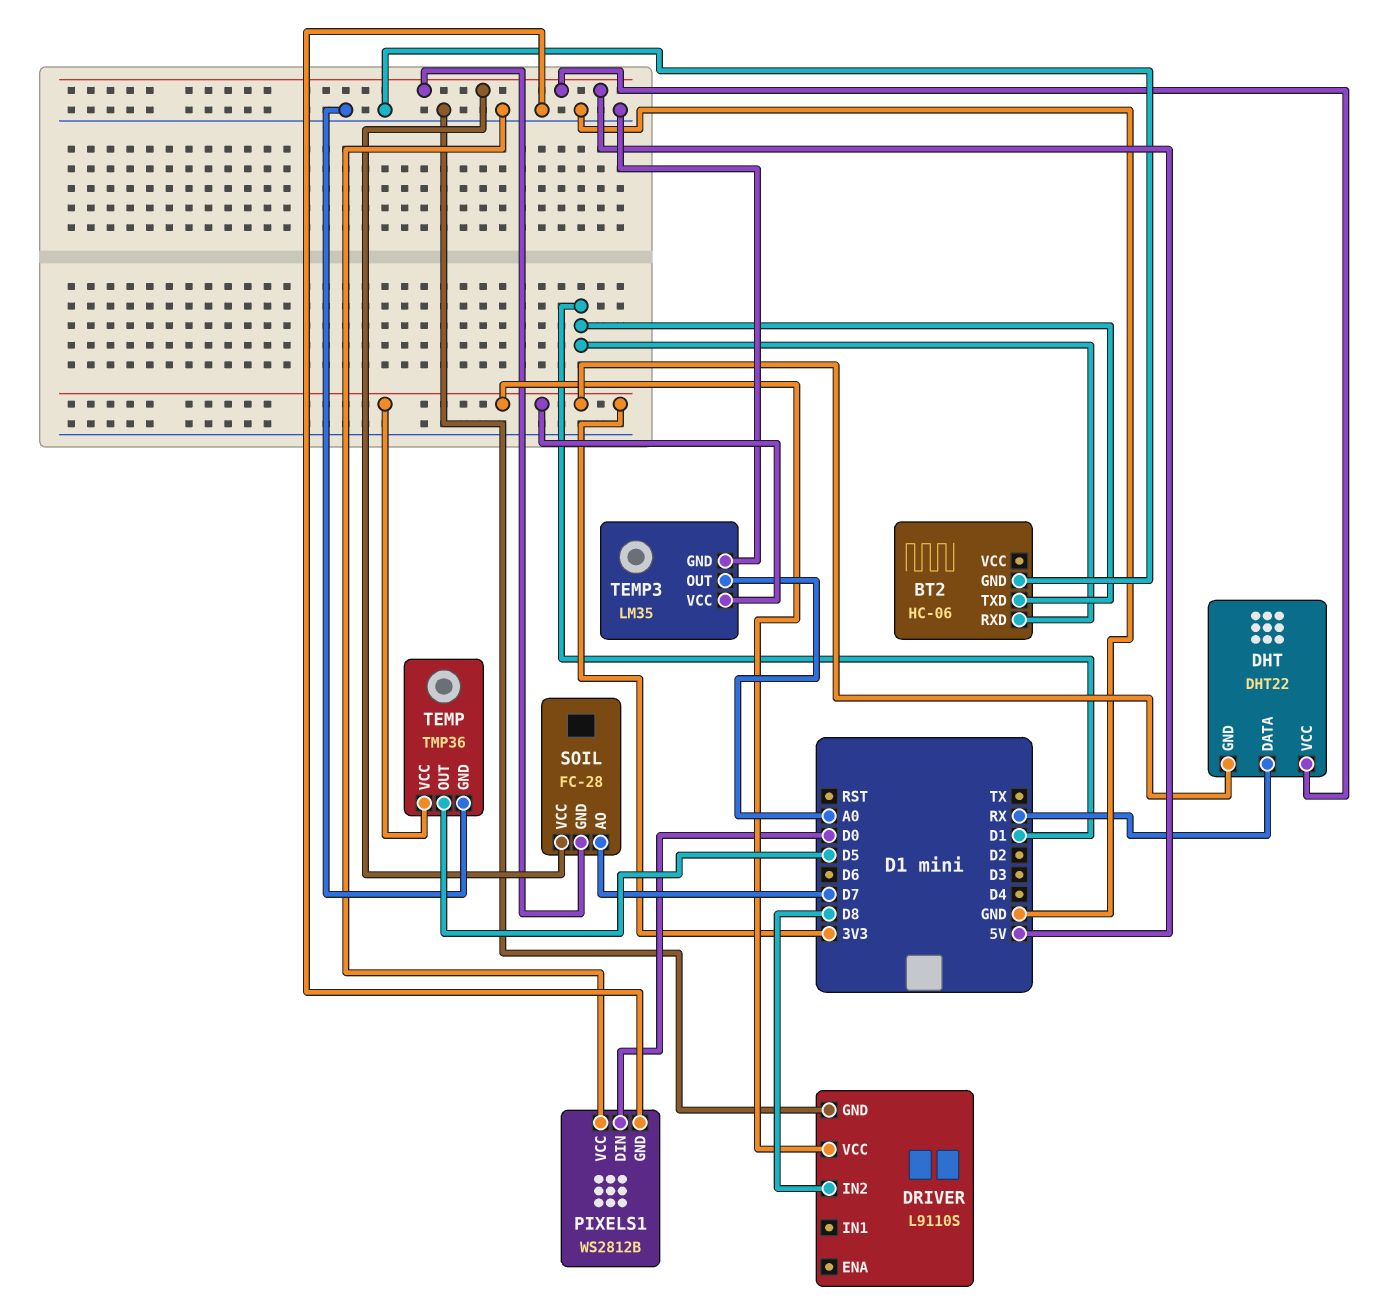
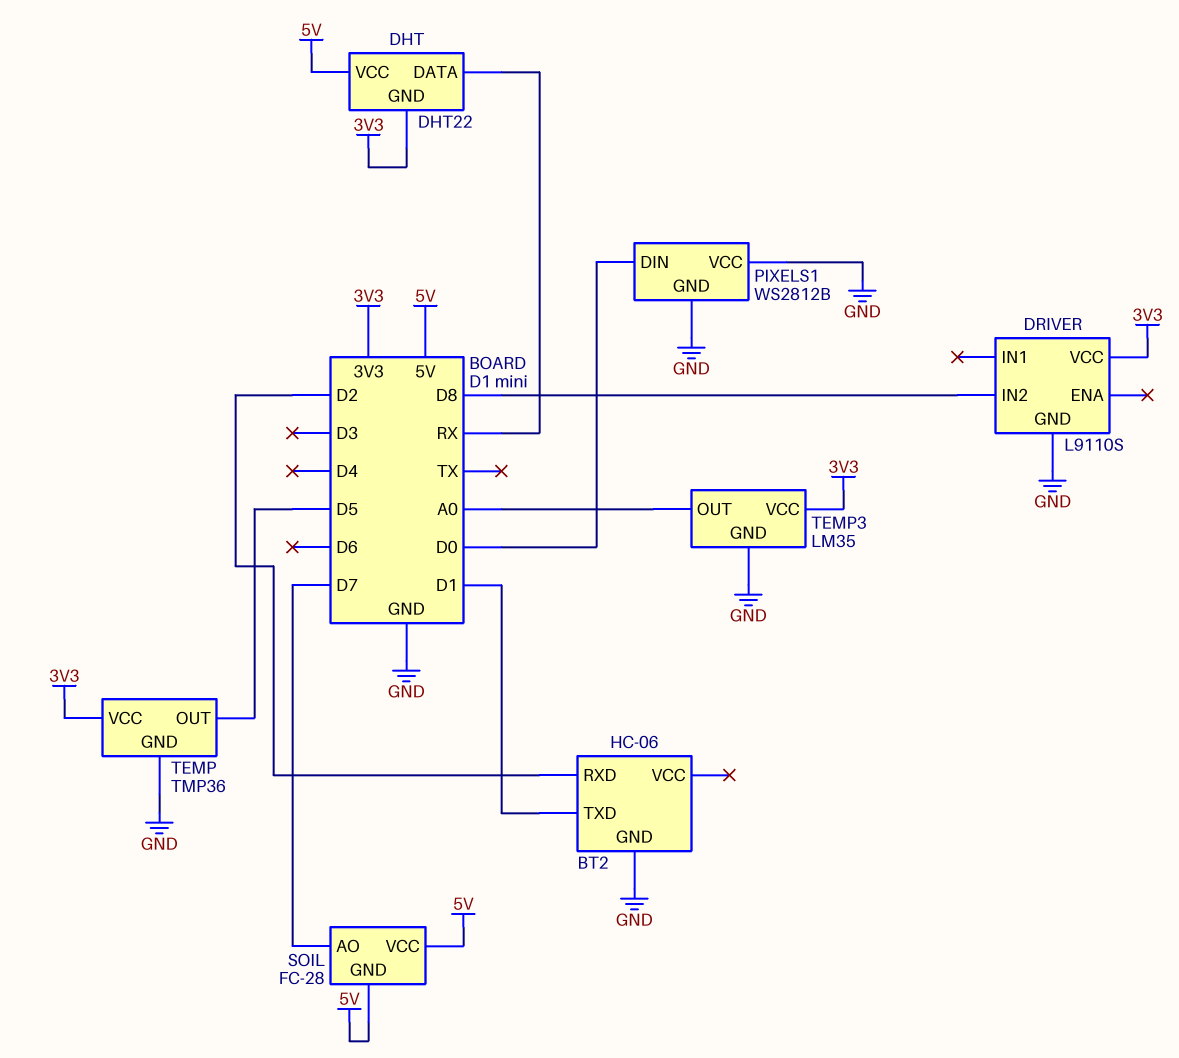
BT2 pin RXD: D1 -> D2

